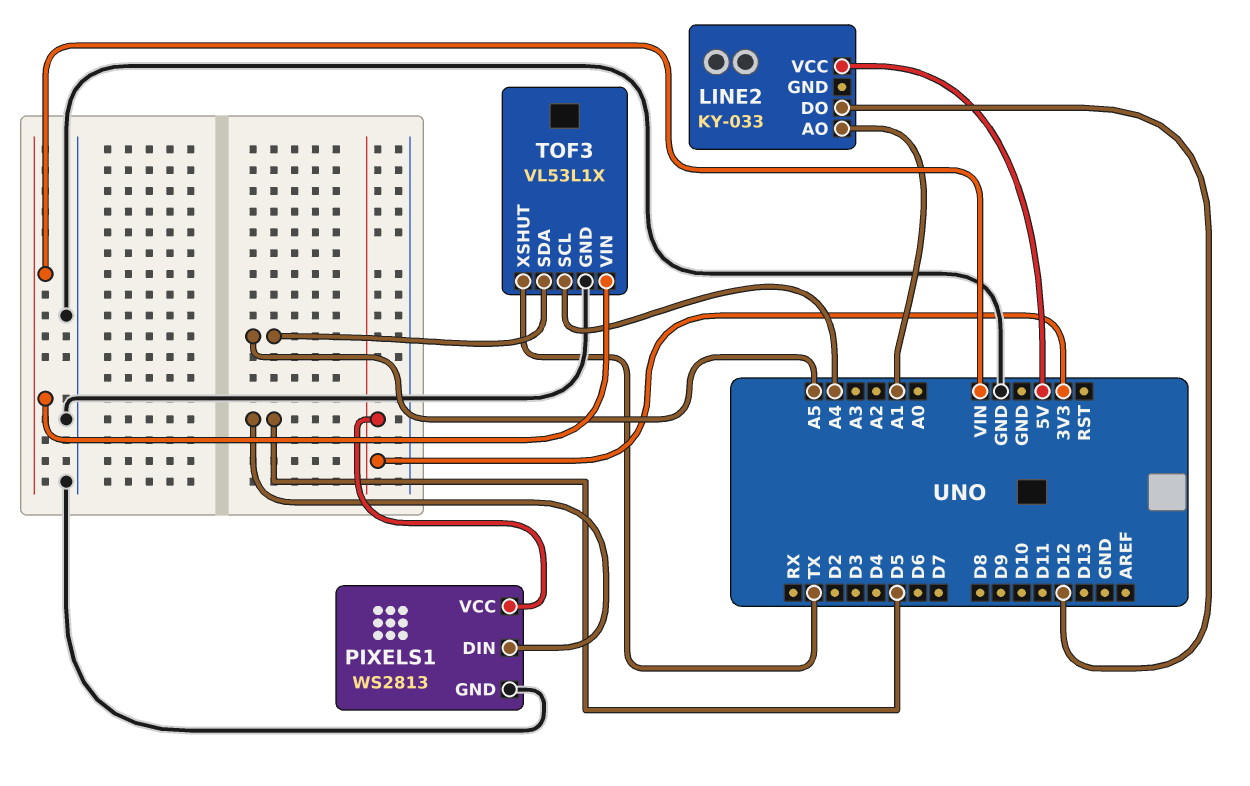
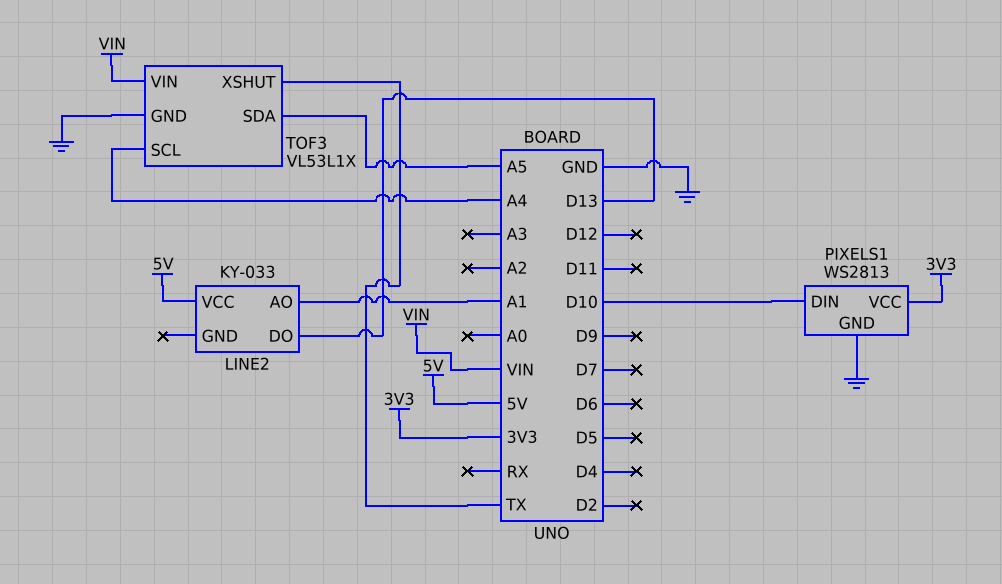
LINE2 pin DO: D12 -> D13
PIXELS1 pin DIN: D5 -> D10

